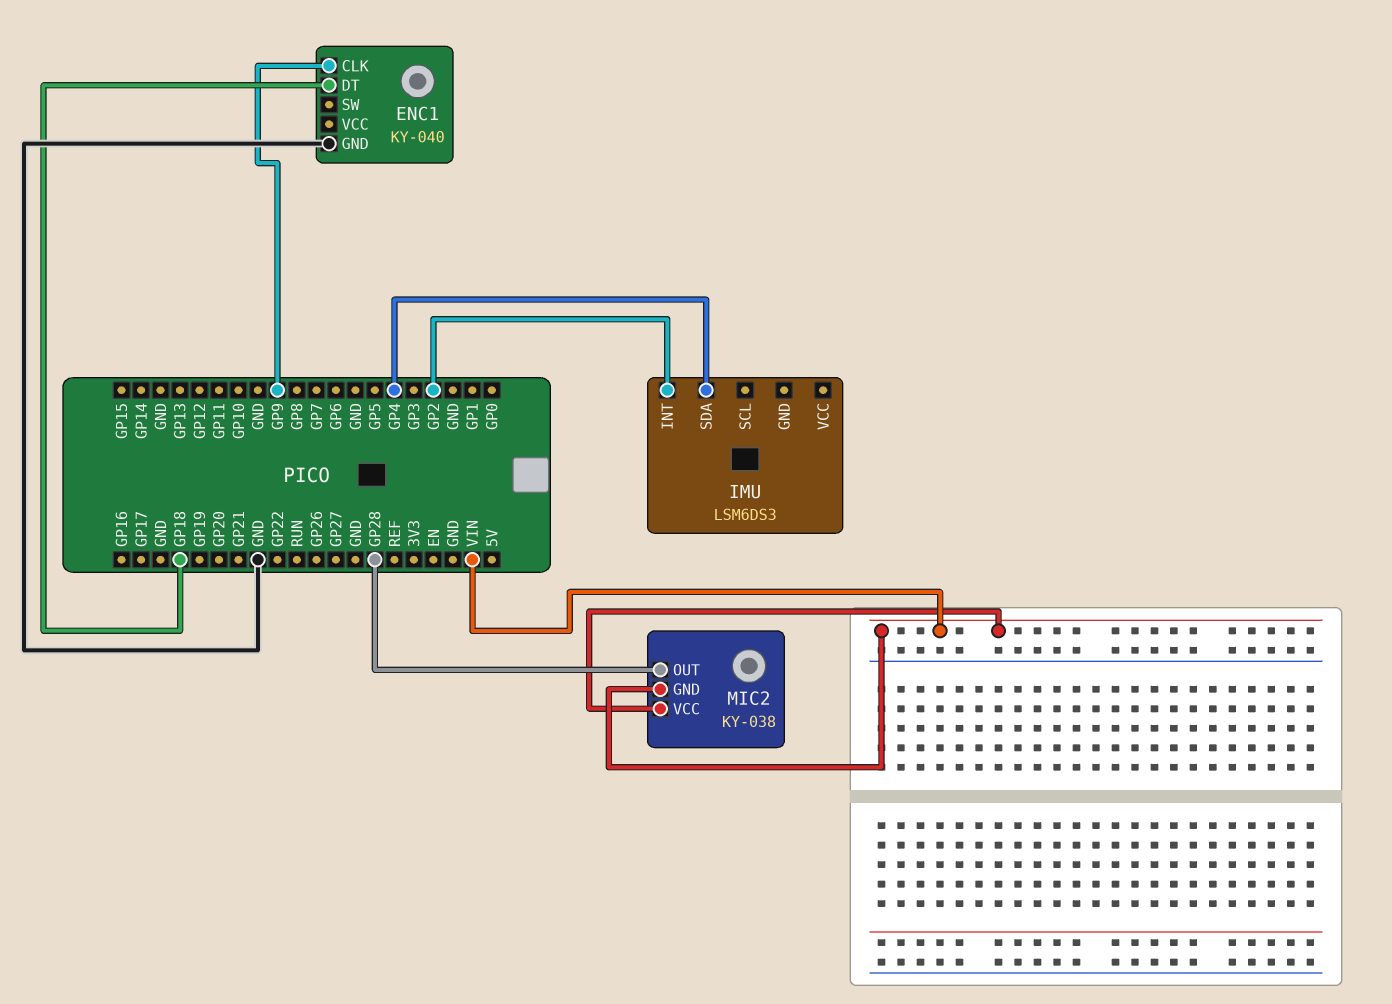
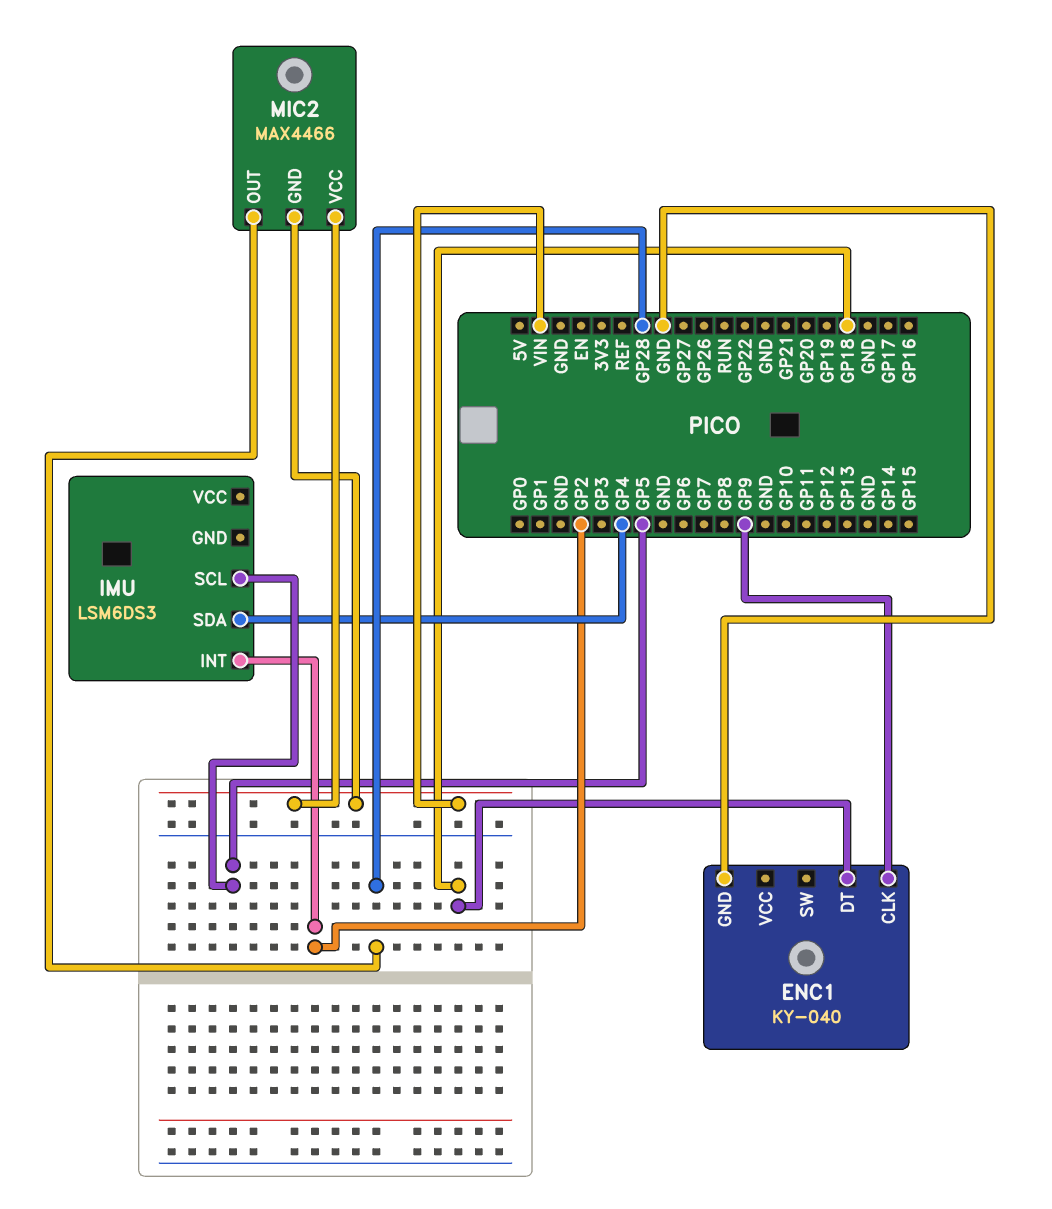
IMU pin SCL: none -> GP5
MIC2: KY-038 -> MAX4466

